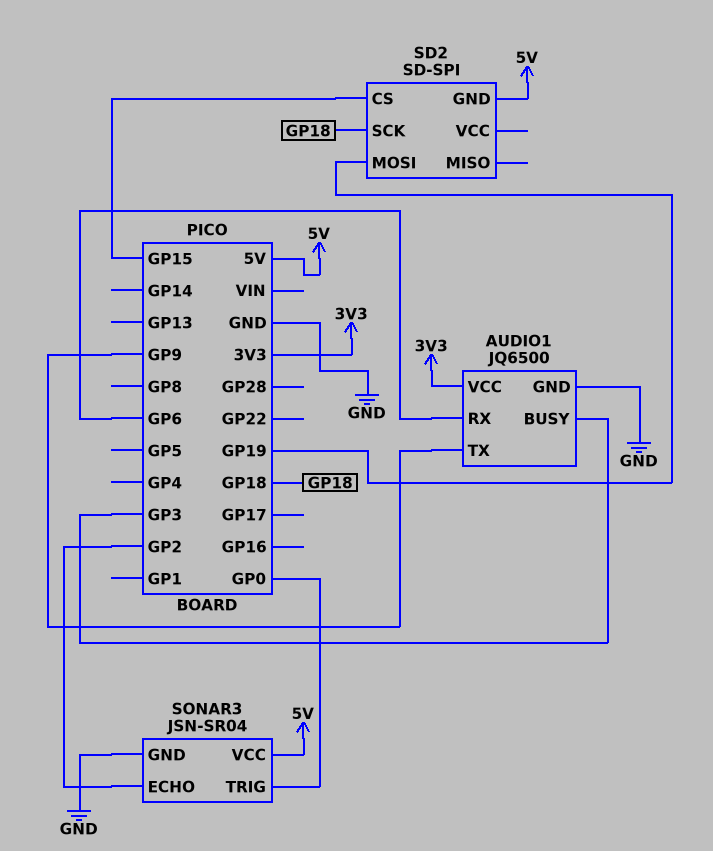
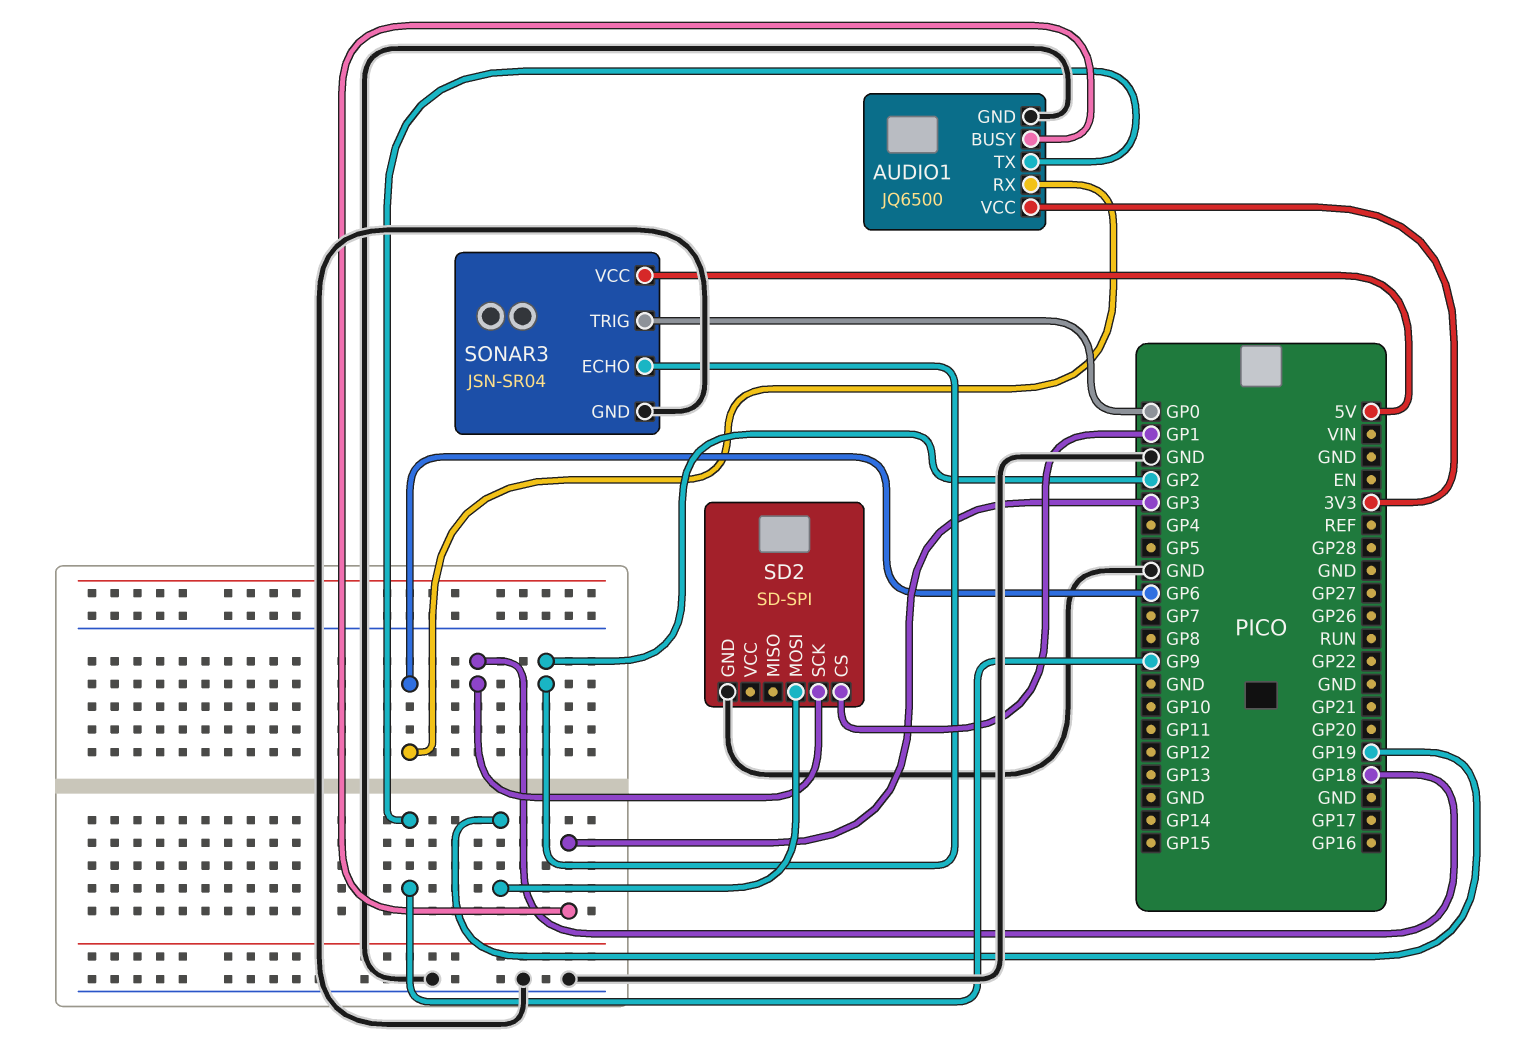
SD2 pin CS: GP15 -> GP1
SD2 pin GND: 5V -> GND

